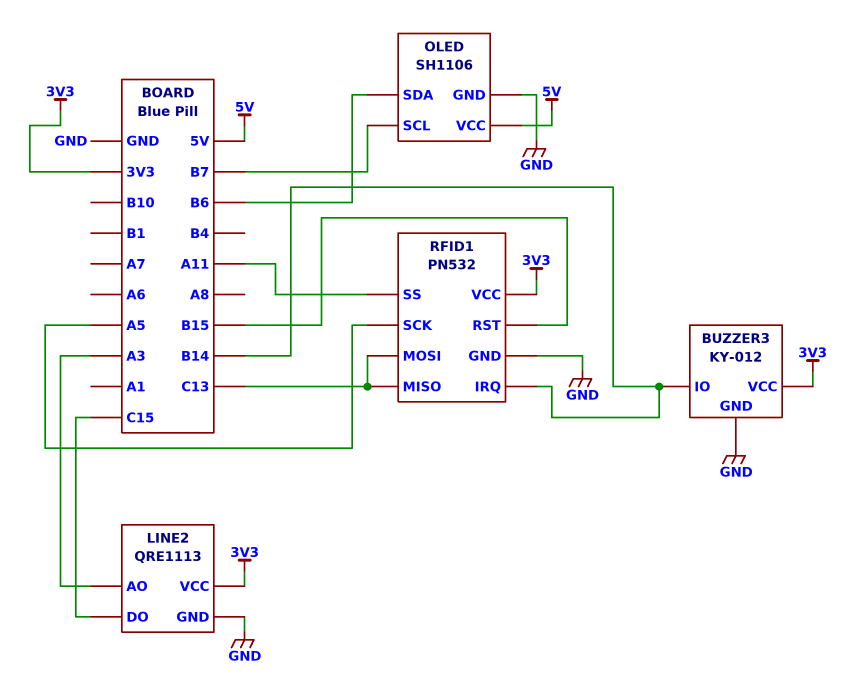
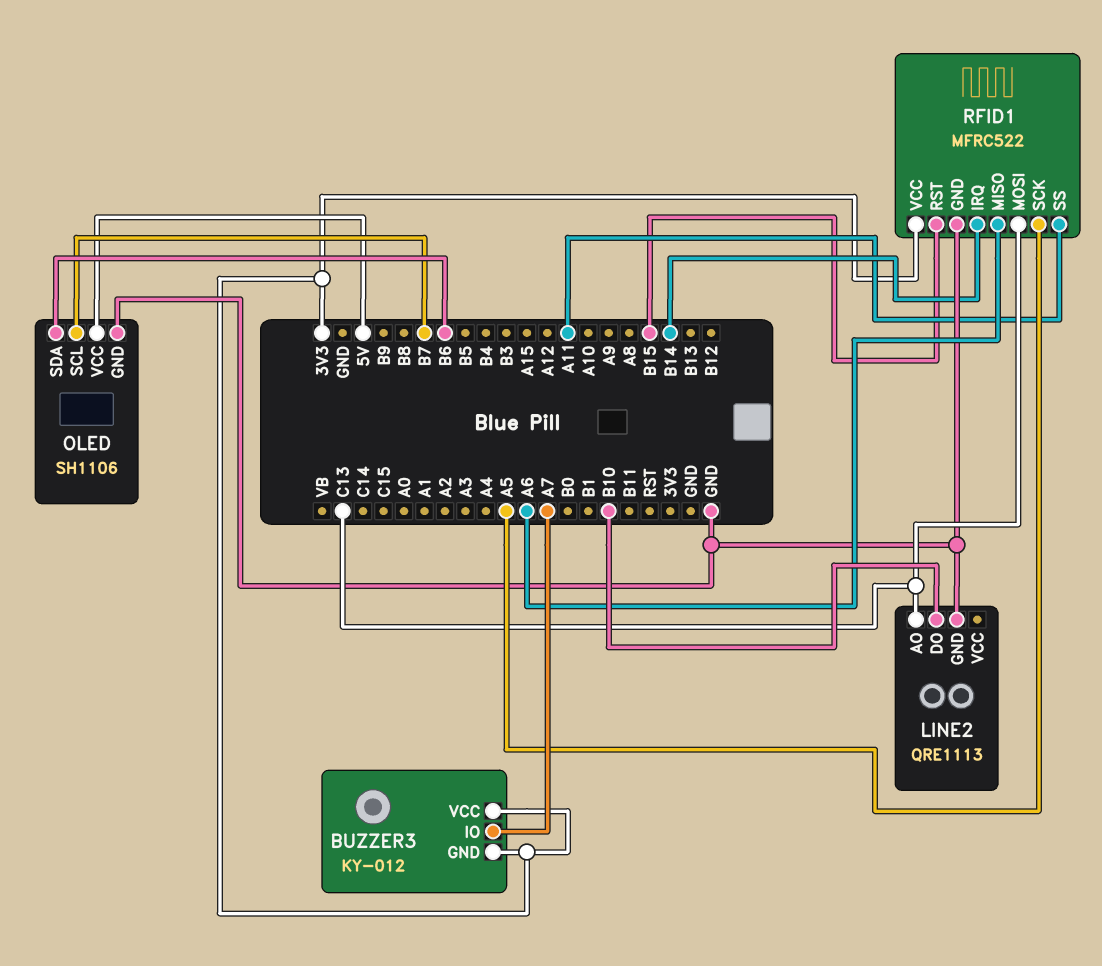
BUZZER3 pin GND: GND -> 3V3
BUZZER3 pin IO: B14 -> A7
LINE2 pin AO: A3 -> C13
LINE2 pin DO: C15 -> B10
LINE2 pin VCC: 3V3 -> none
RFID1: PN532 -> MFRC522
RFID1 pin MISO: C13 -> A6

